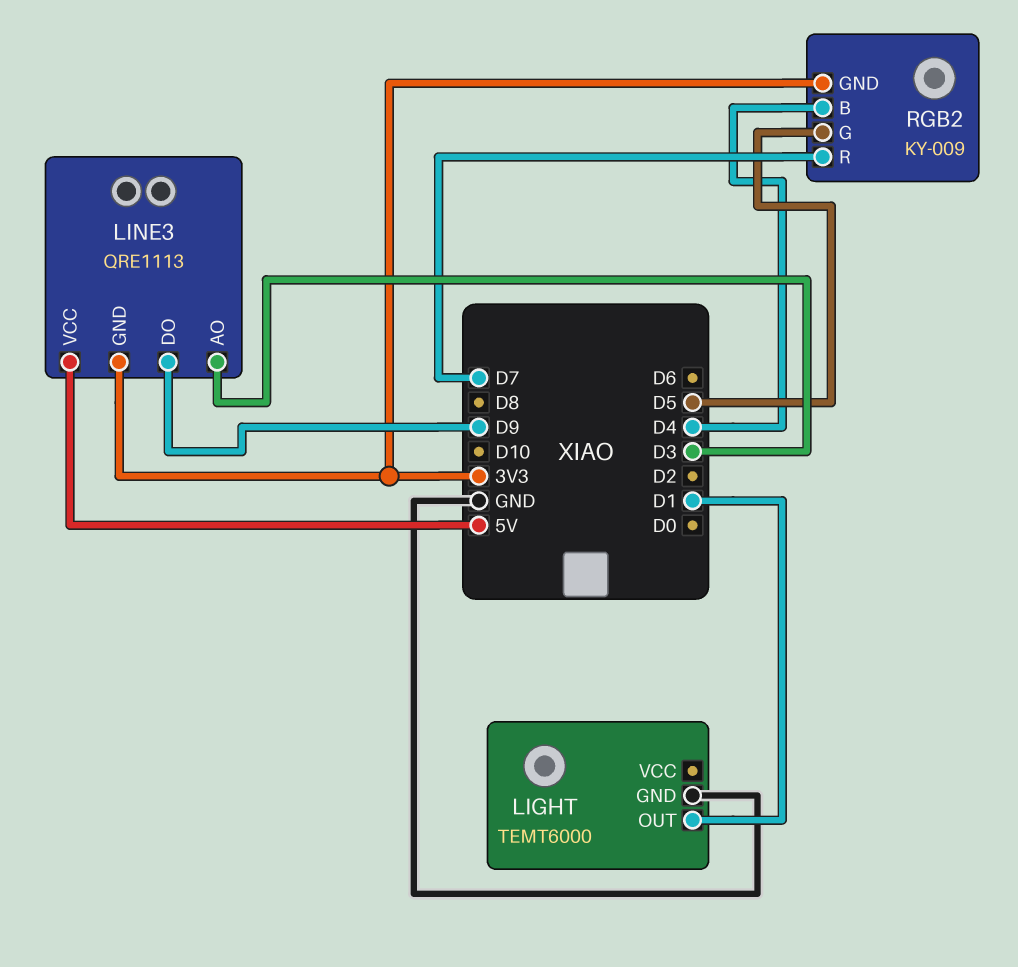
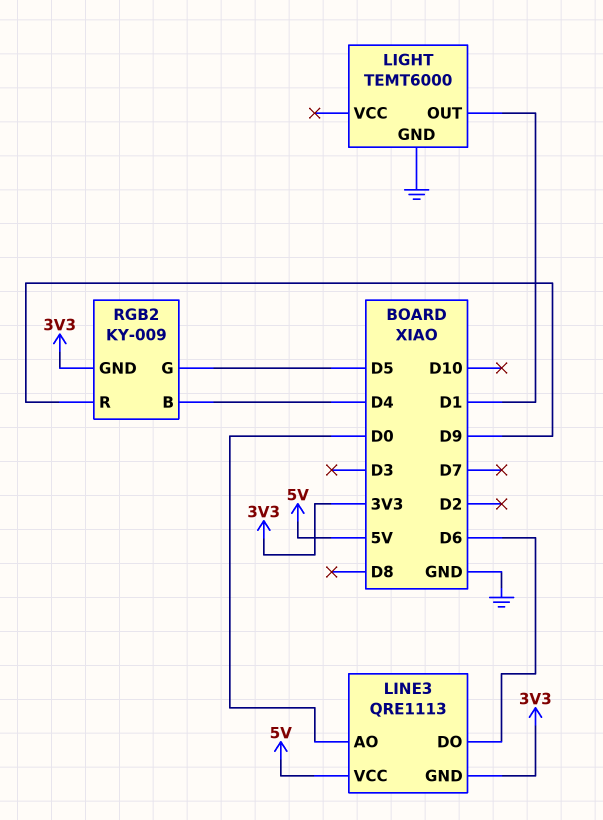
LINE3 pin AO: D3 -> D0
LINE3 pin DO: D9 -> D6
RGB2 pin R: D7 -> D9

